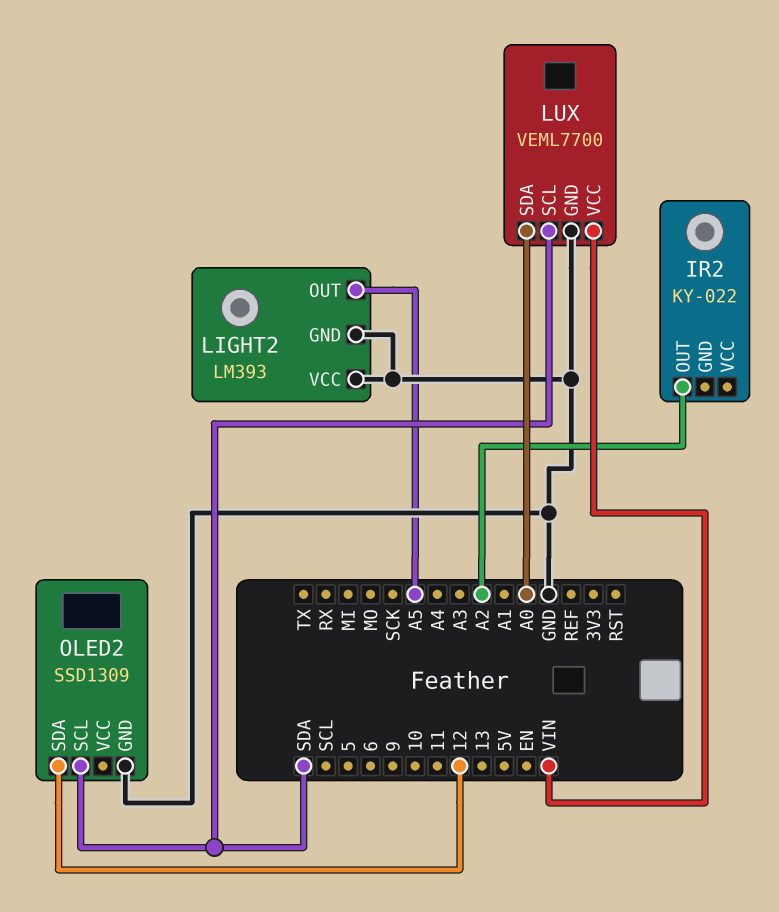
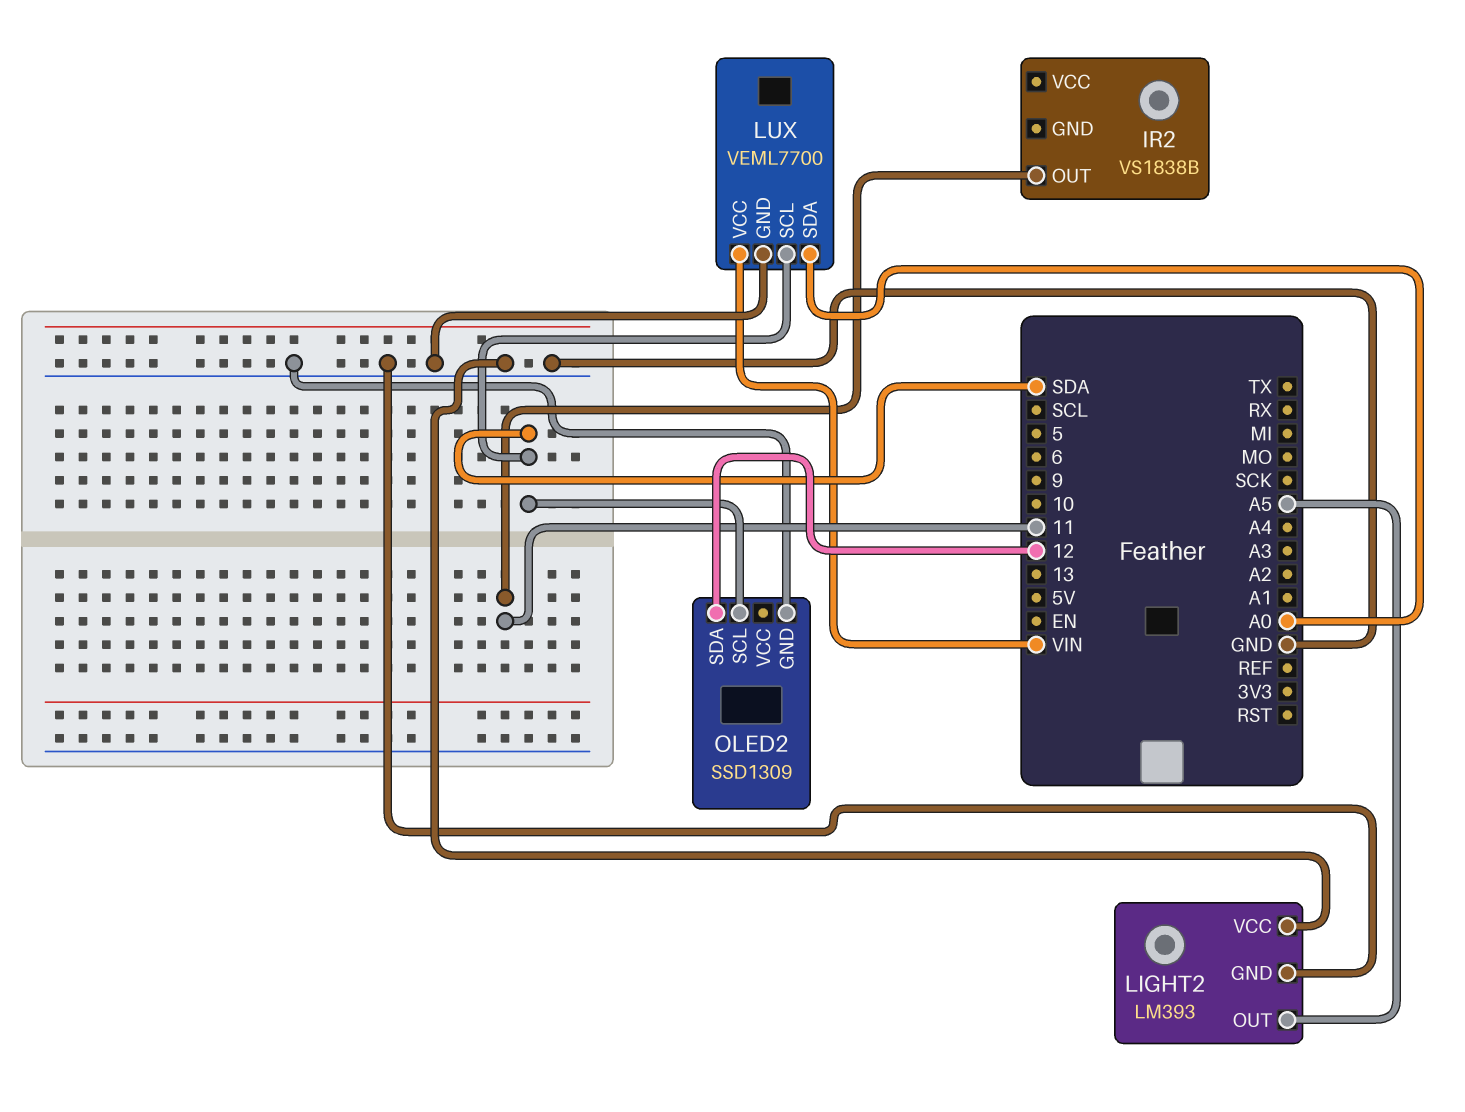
IR2: KY-022 -> VS1838B
IR2 pin OUT: A2 -> 11

